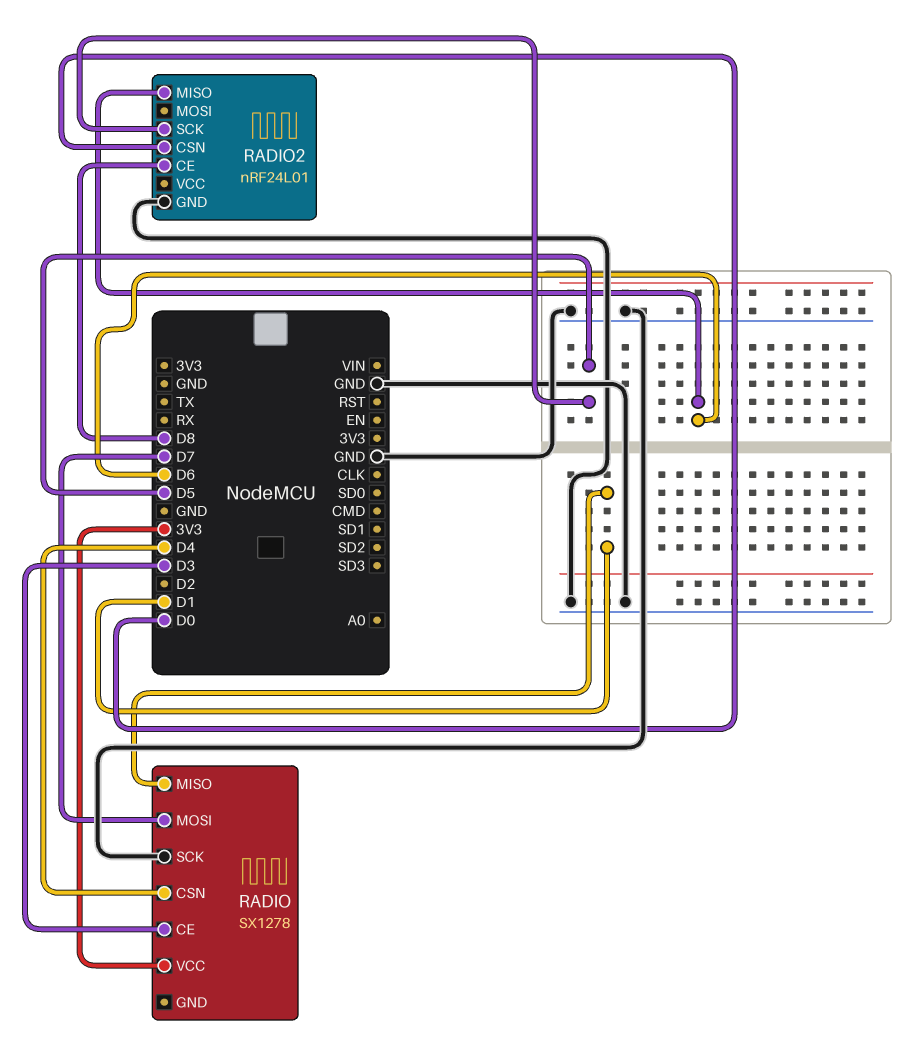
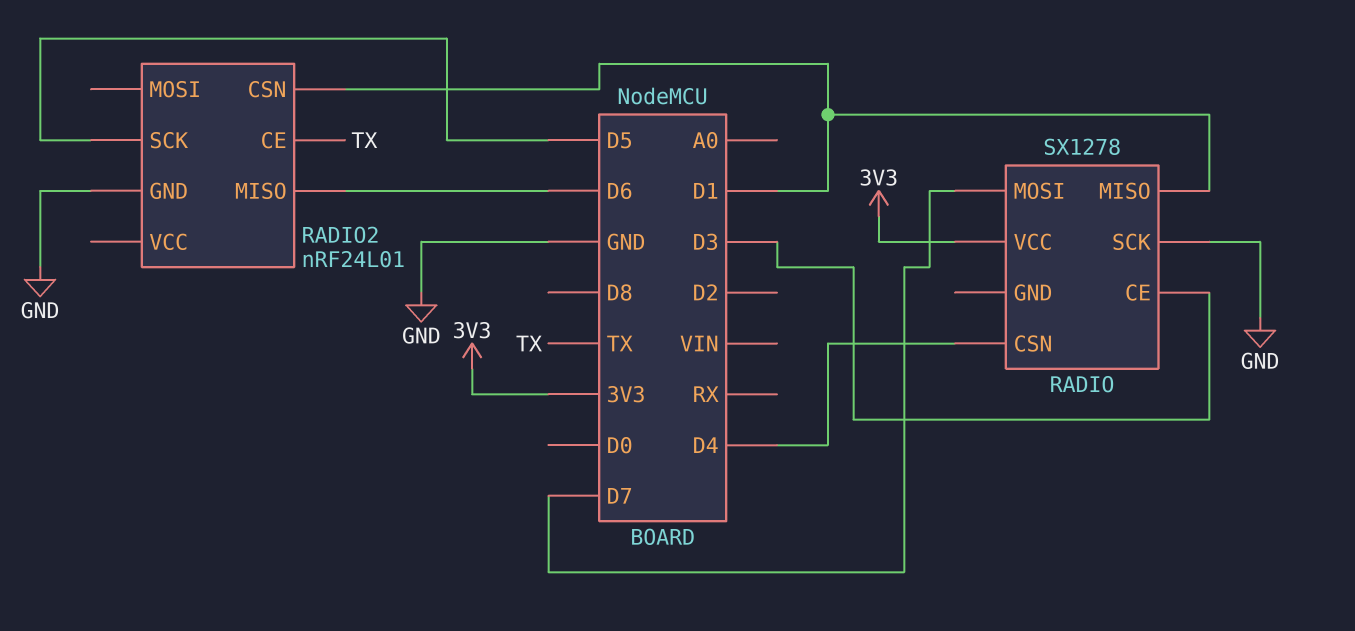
RADIO2 pin CE: D8 -> TX
RADIO2 pin CSN: D0 -> D1

